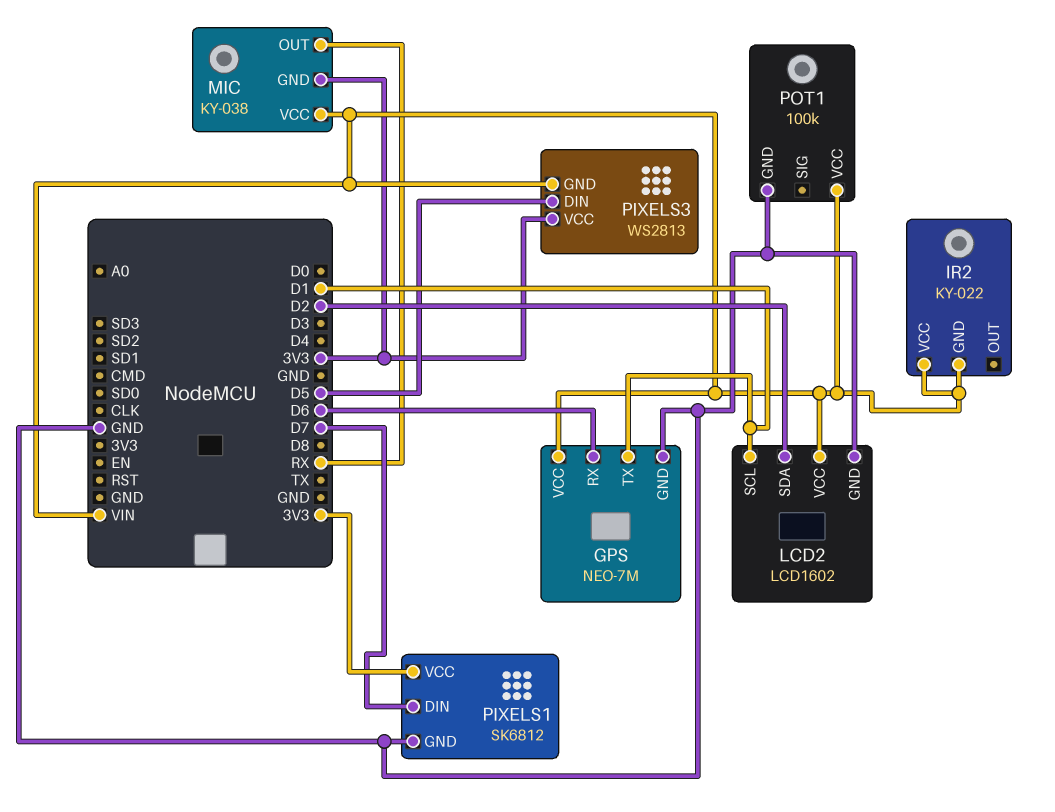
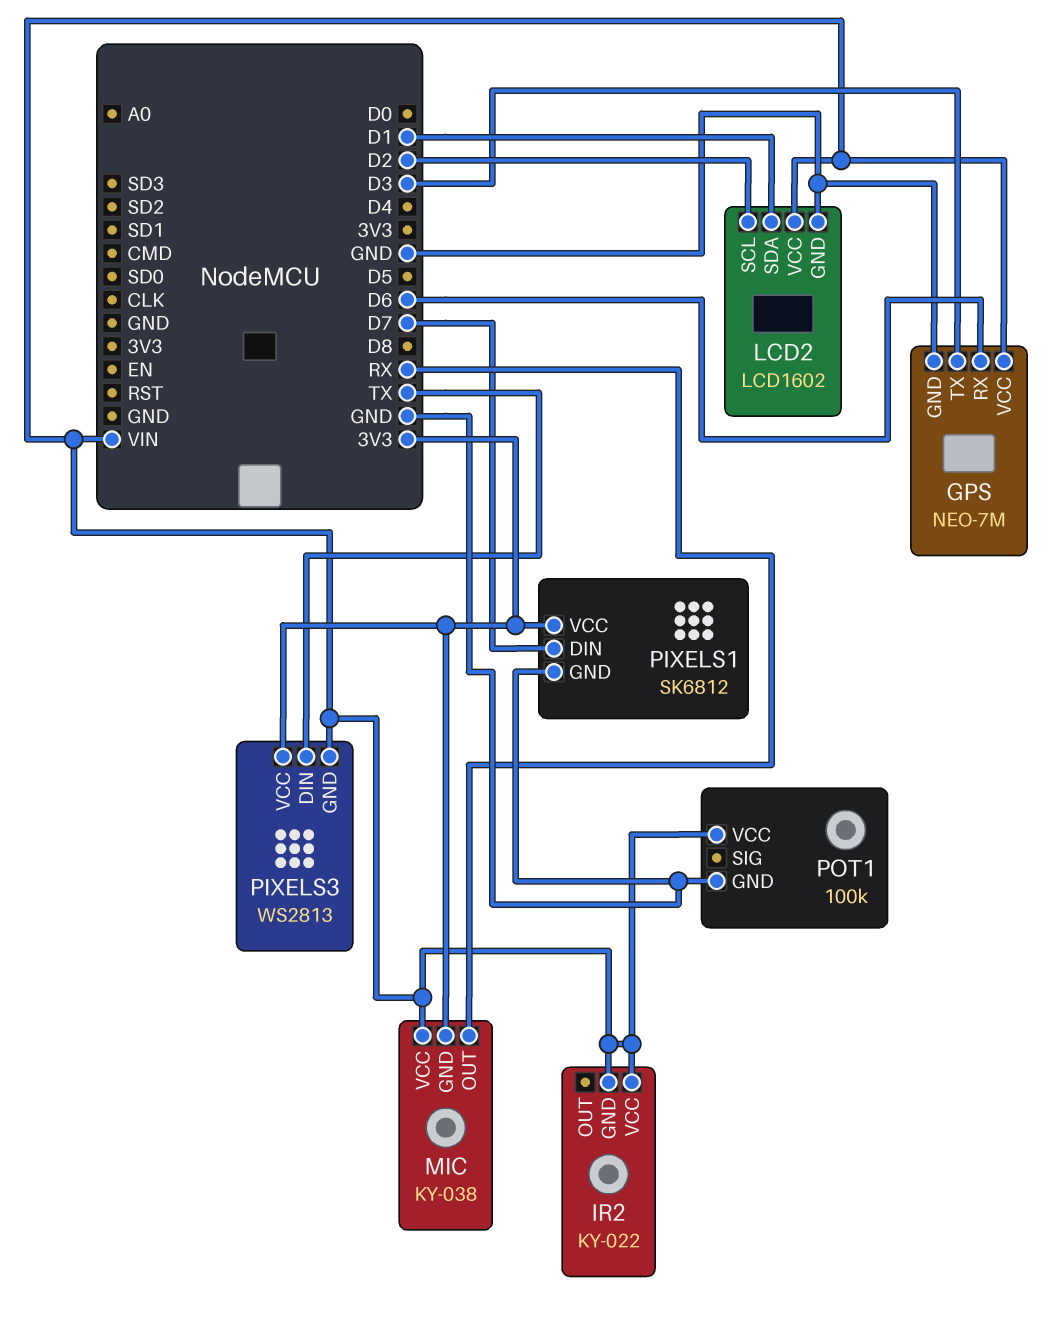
GPS pin TX: D1 -> D3
LCD2 pin SCL: D1 -> D2
LCD2 pin SDA: D2 -> D1
PIXELS3 pin DIN: D5 -> TX

